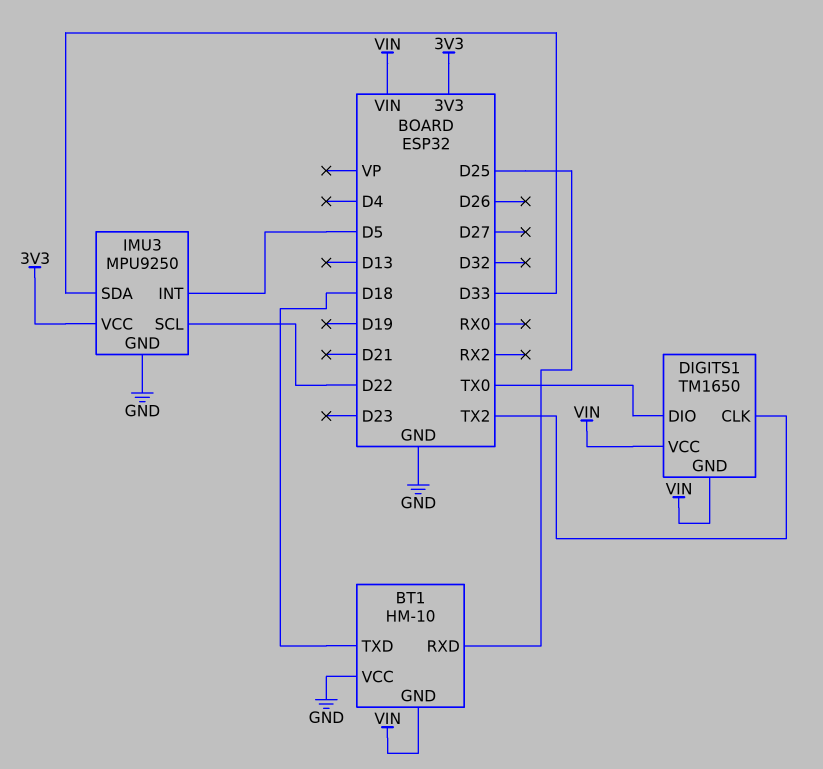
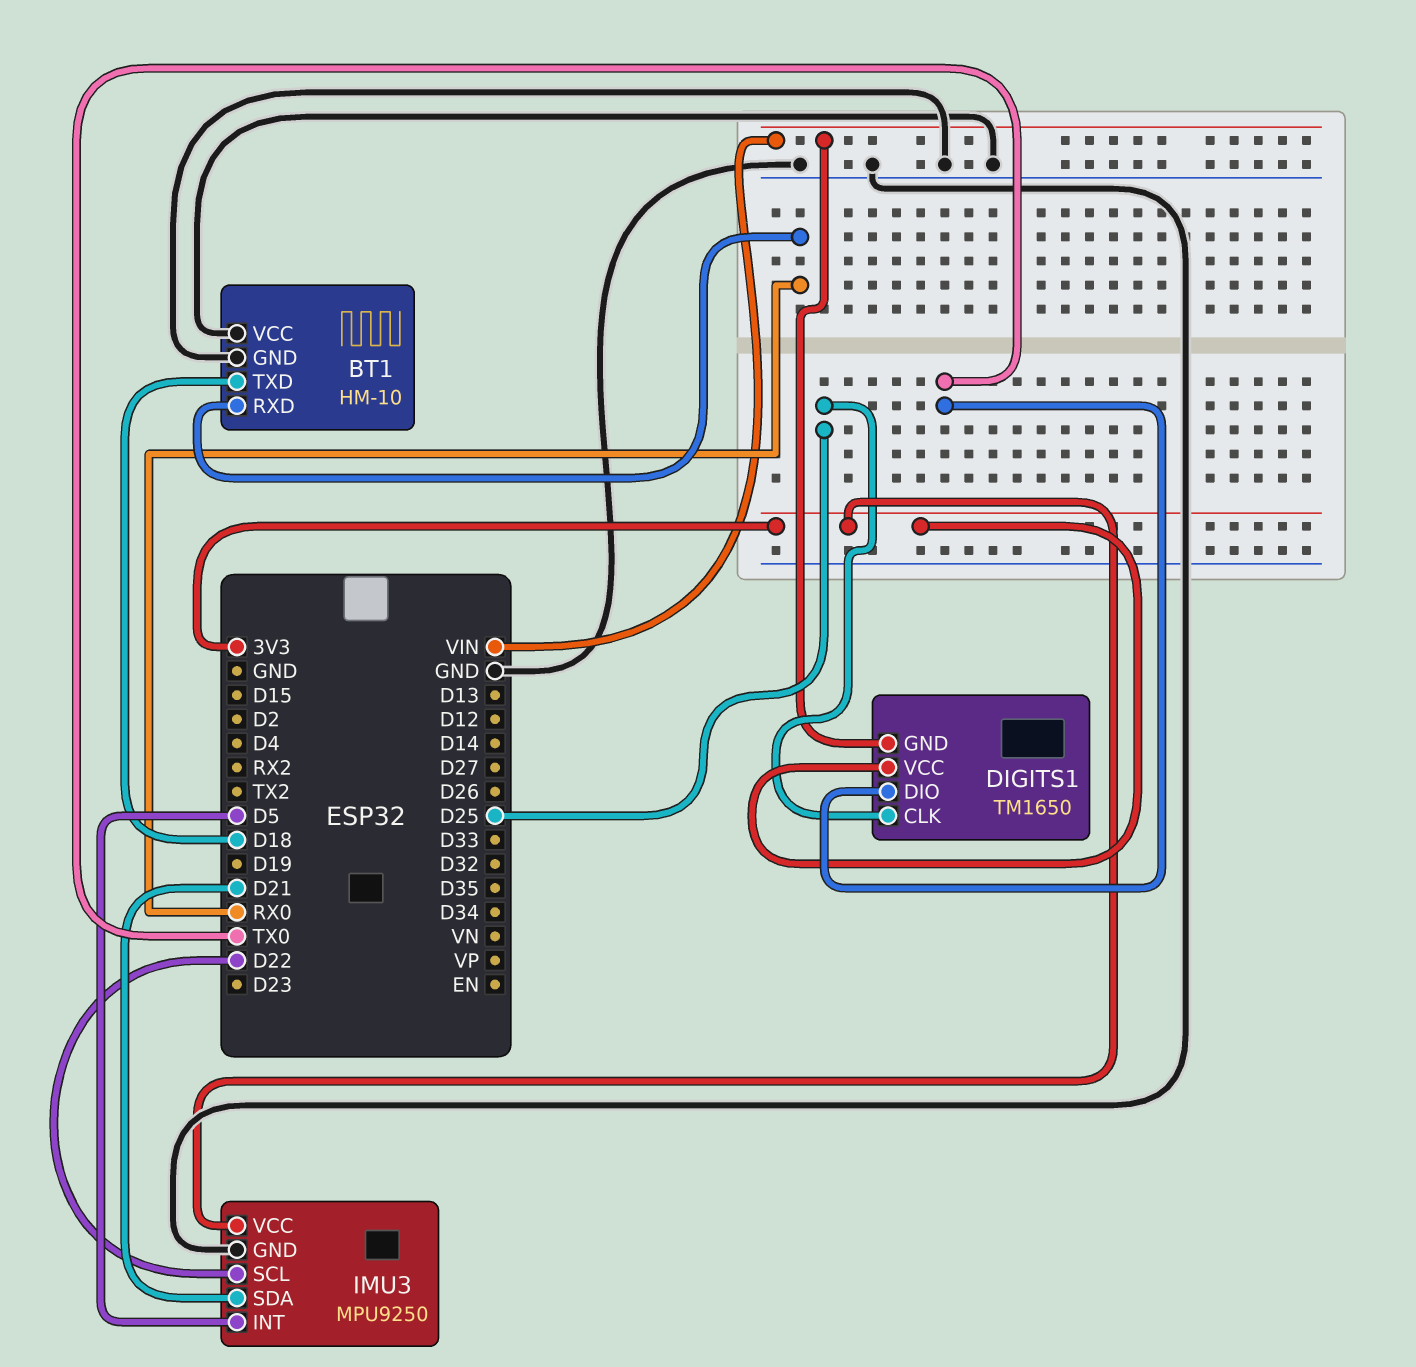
BT1 pin GND: VIN -> GND
BT1 pin RXD: D25 -> RX0
DIGITS1 pin CLK: TX2 -> D25
DIGITS1 pin VCC: VIN -> 3V3
IMU3 pin SDA: D33 -> D21

